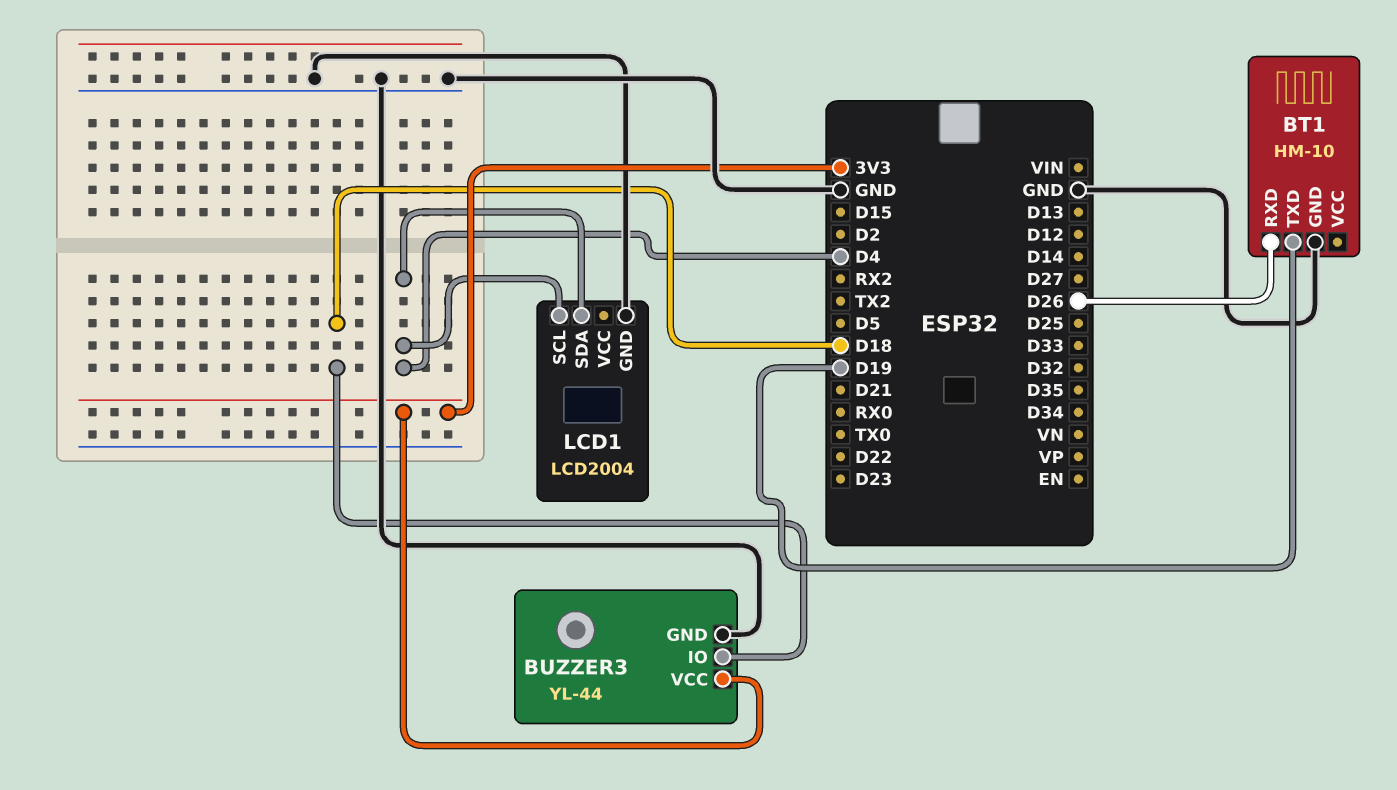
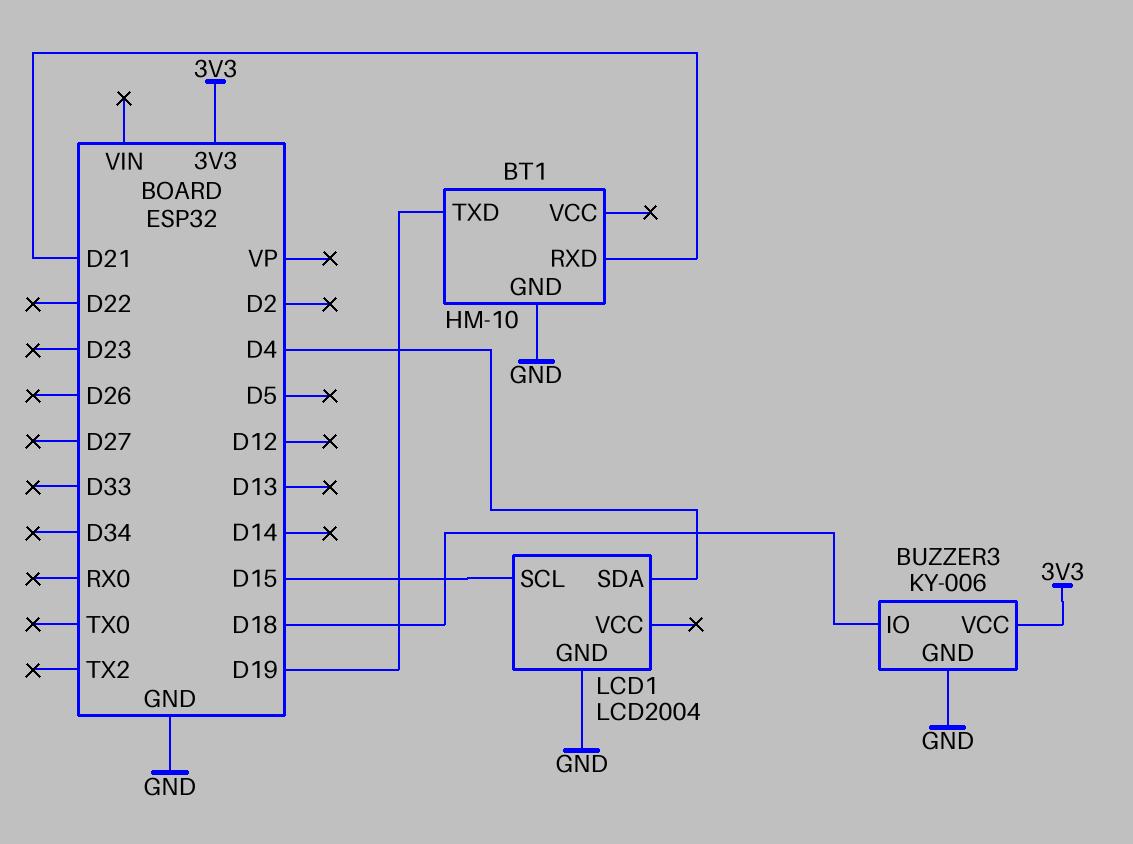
BT1 pin RXD: D26 -> D21
BUZZER3: YL-44 -> KY-006
LCD1 pin SCL: D4 -> D15

